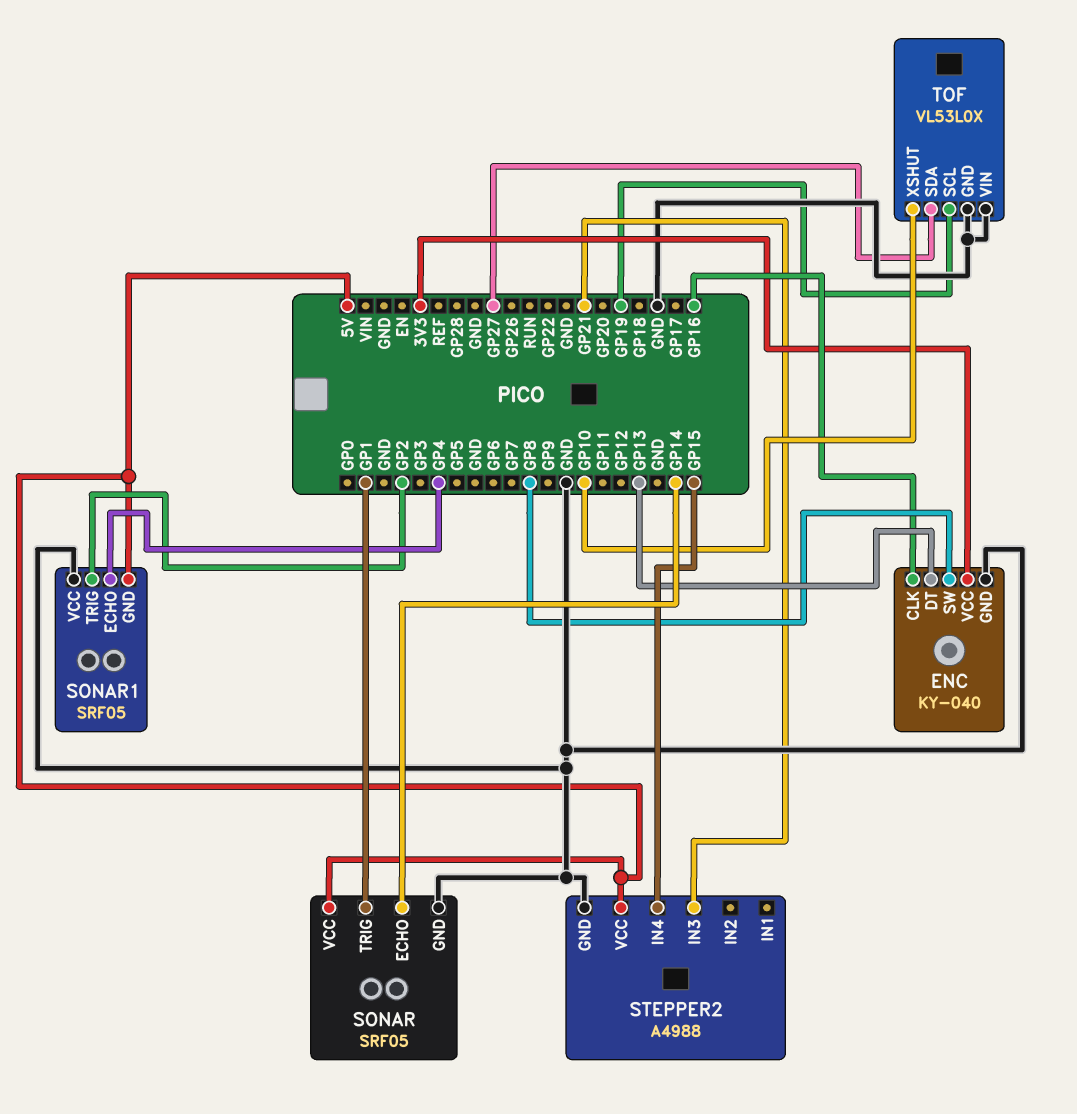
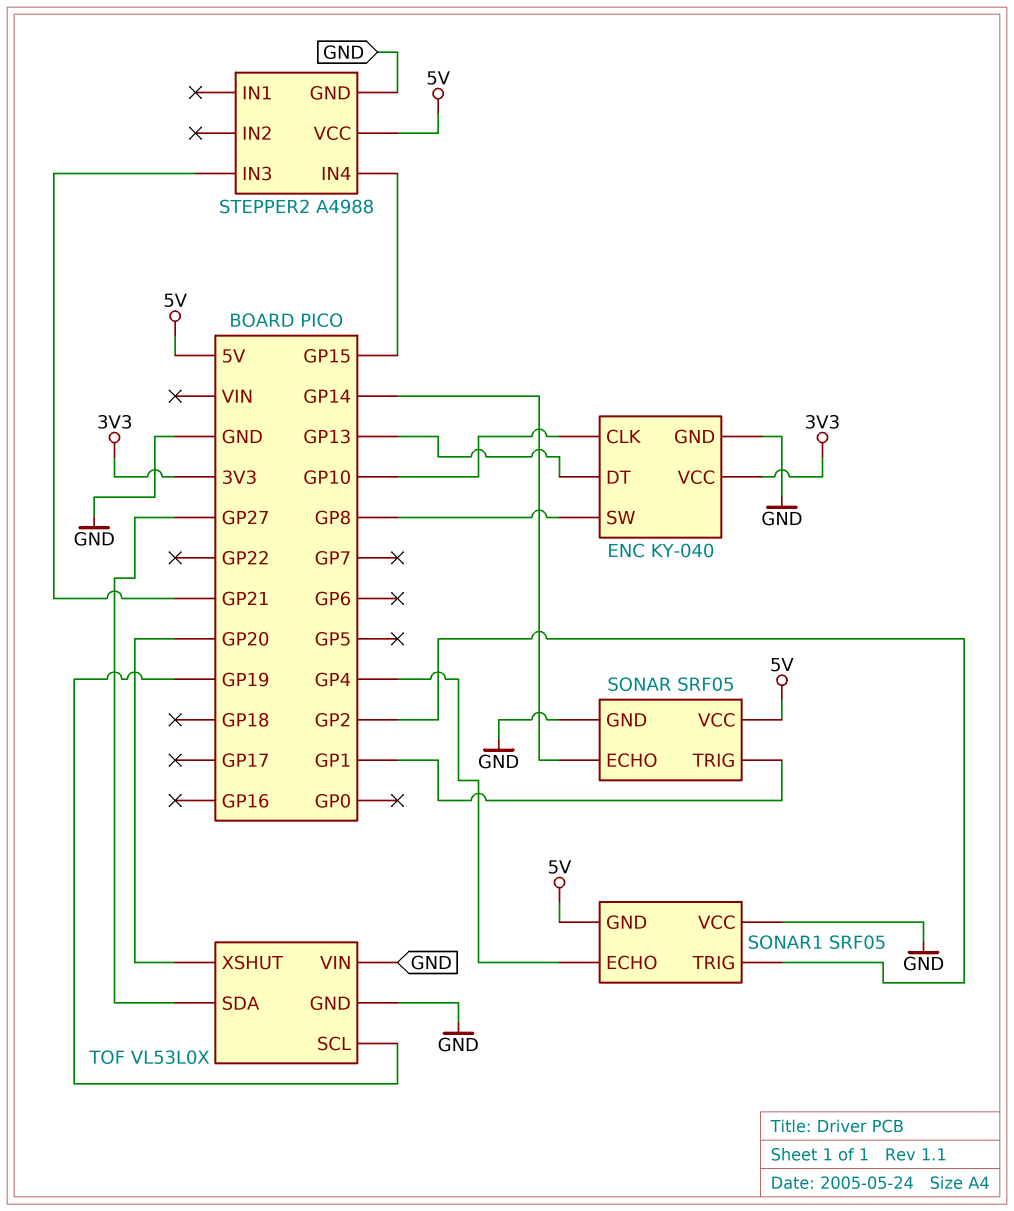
ENC pin CLK: GP16 -> GP10
TOF pin XSHUT: GP10 -> GP20

